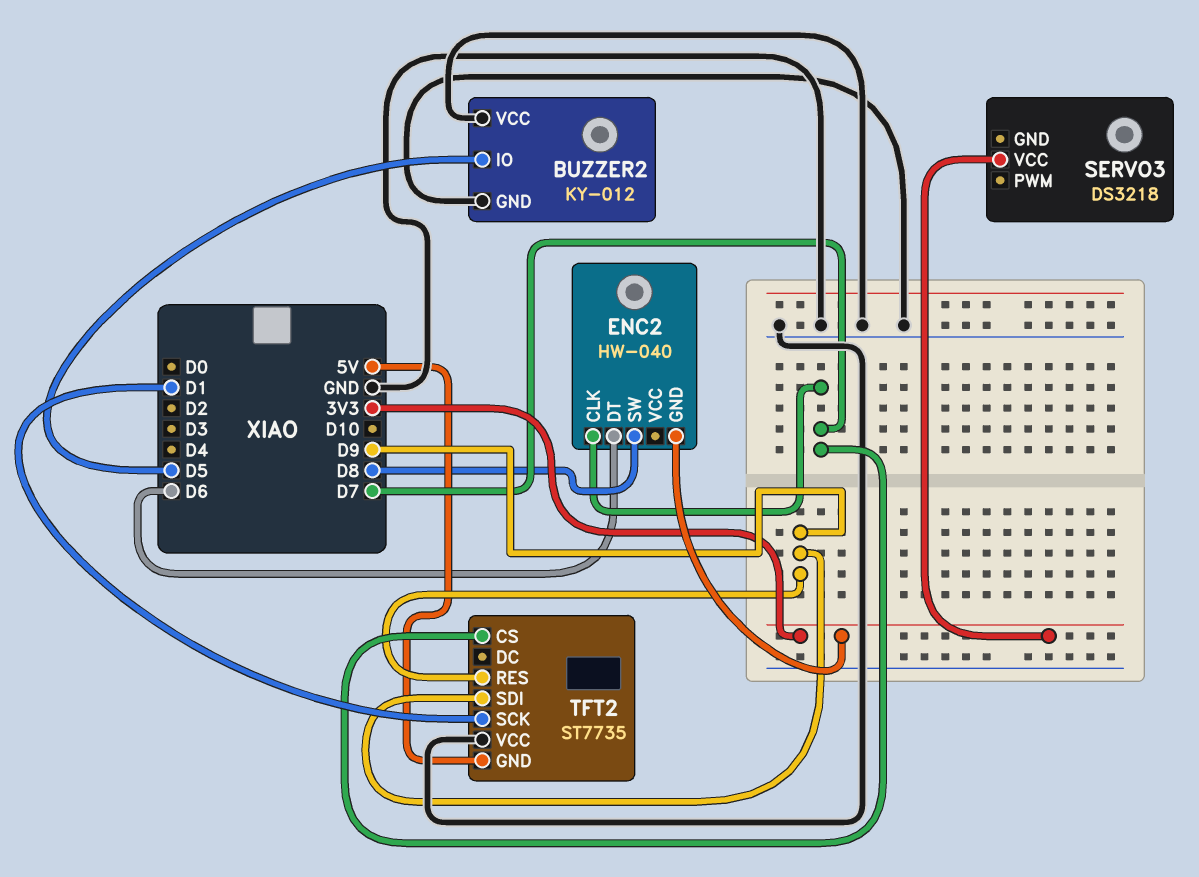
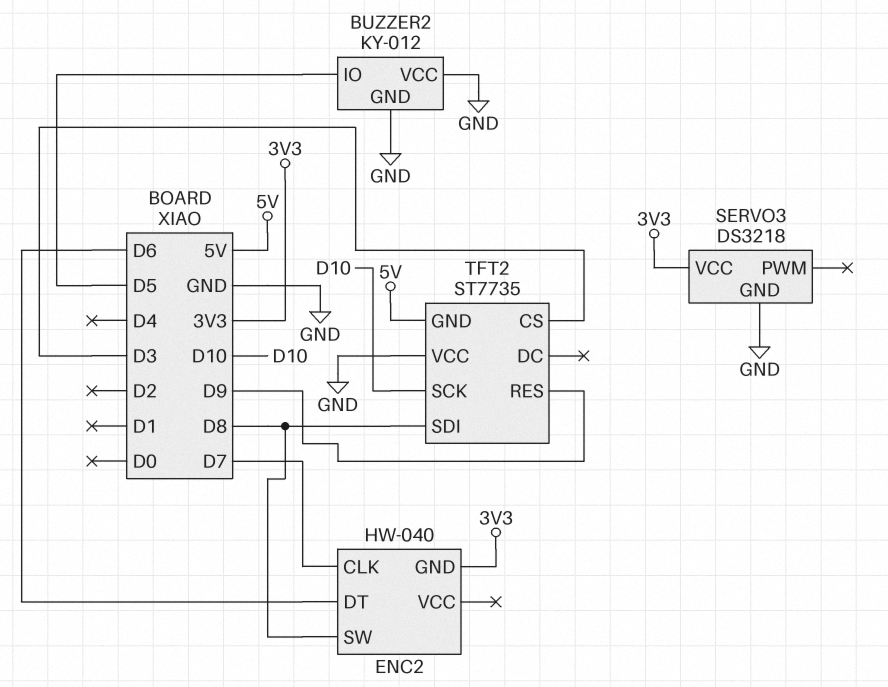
SERVO3 pin GND: none -> GND
TFT2 pin CS: D7 -> D3
TFT2 pin SCK: D1 -> D10
TFT2 pin SDI: D9 -> D8

